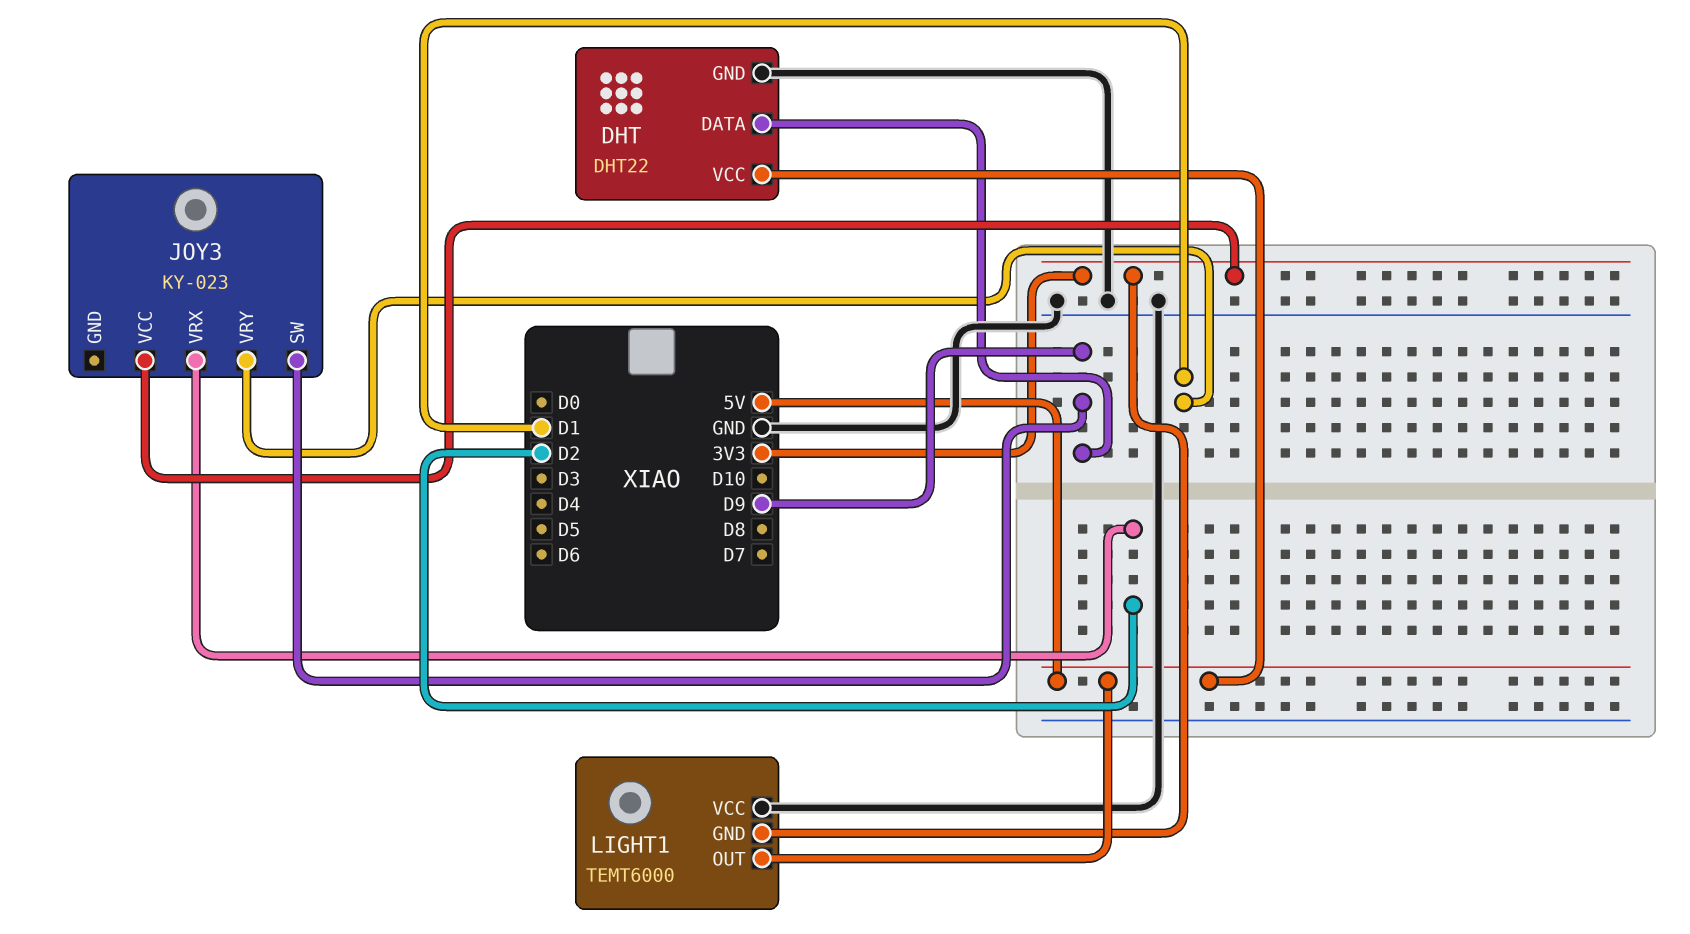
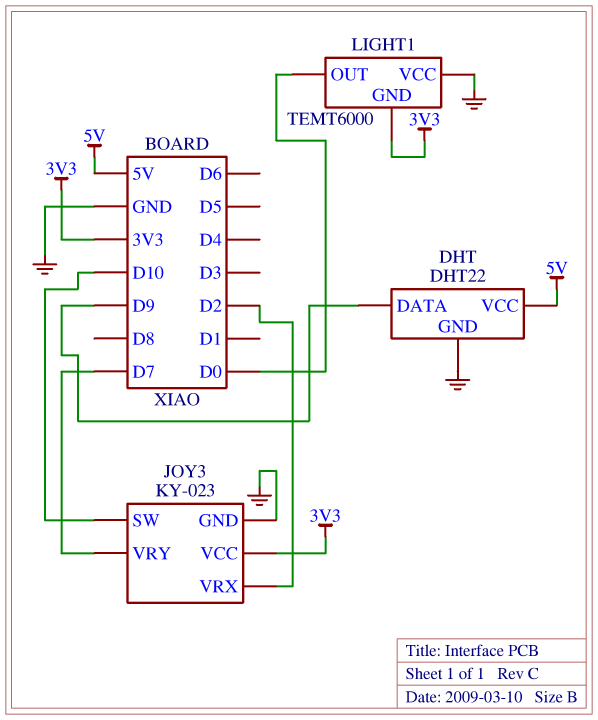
JOY3 pin GND: none -> GND
JOY3 pin SW: D9 -> D10
JOY3 pin VRY: D1 -> D7
LIGHT1 pin OUT: 5V -> D0

